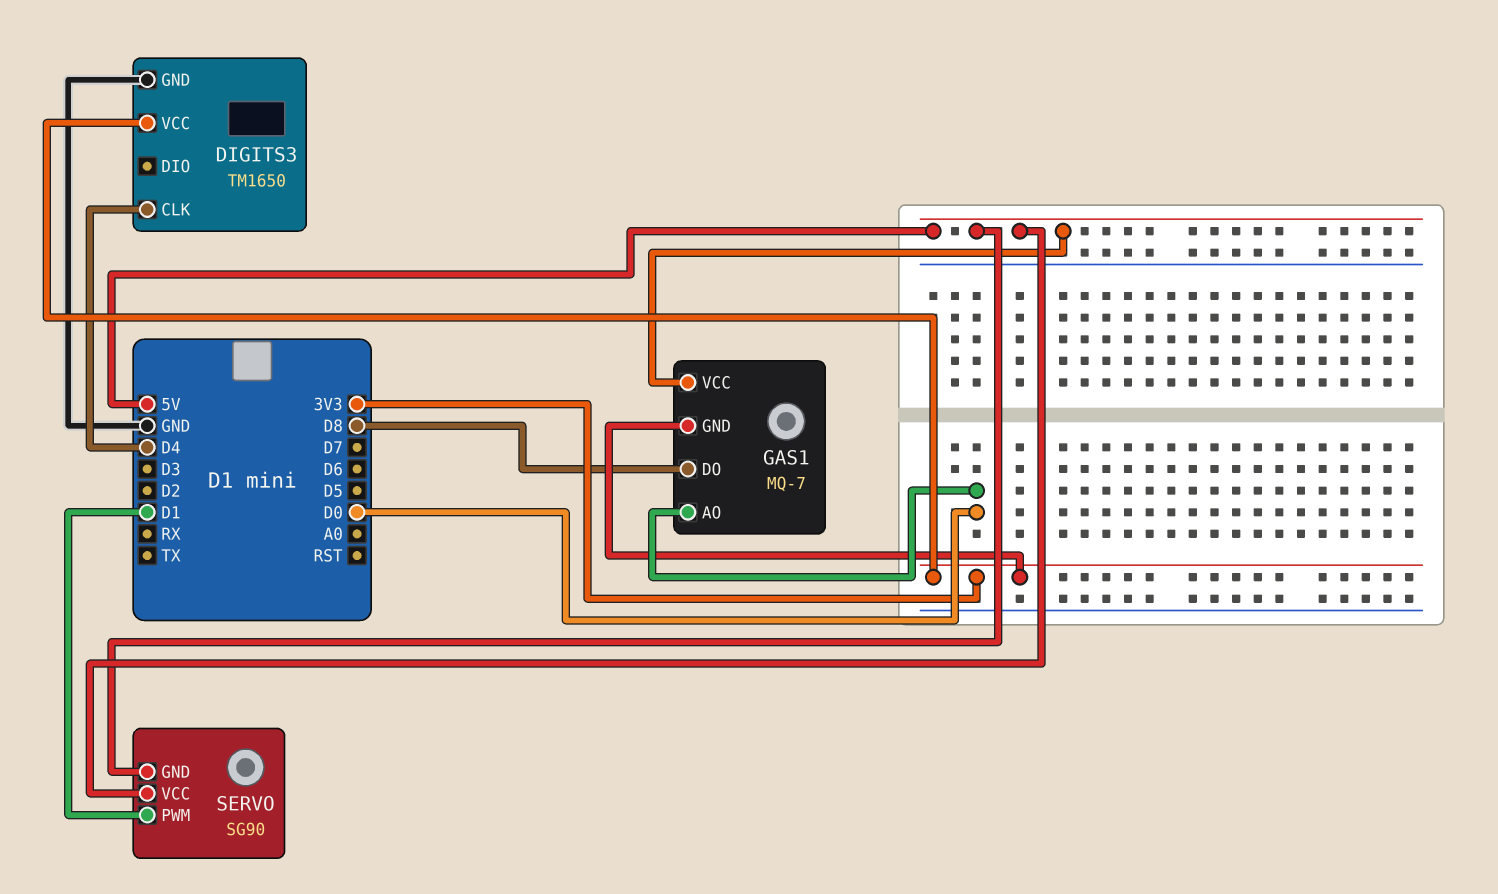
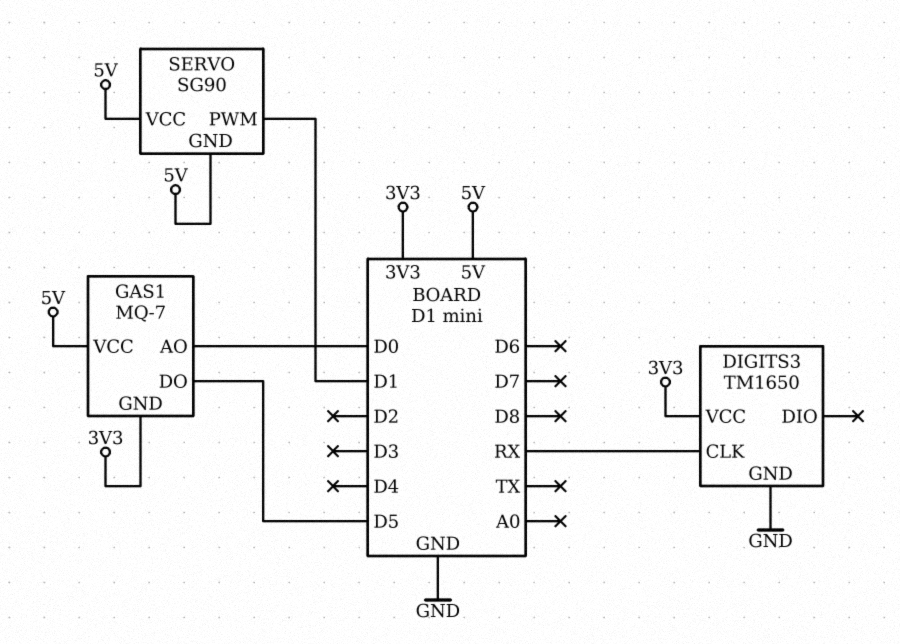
DIGITS3 pin CLK: D4 -> RX
GAS1 pin DO: D8 -> D5

